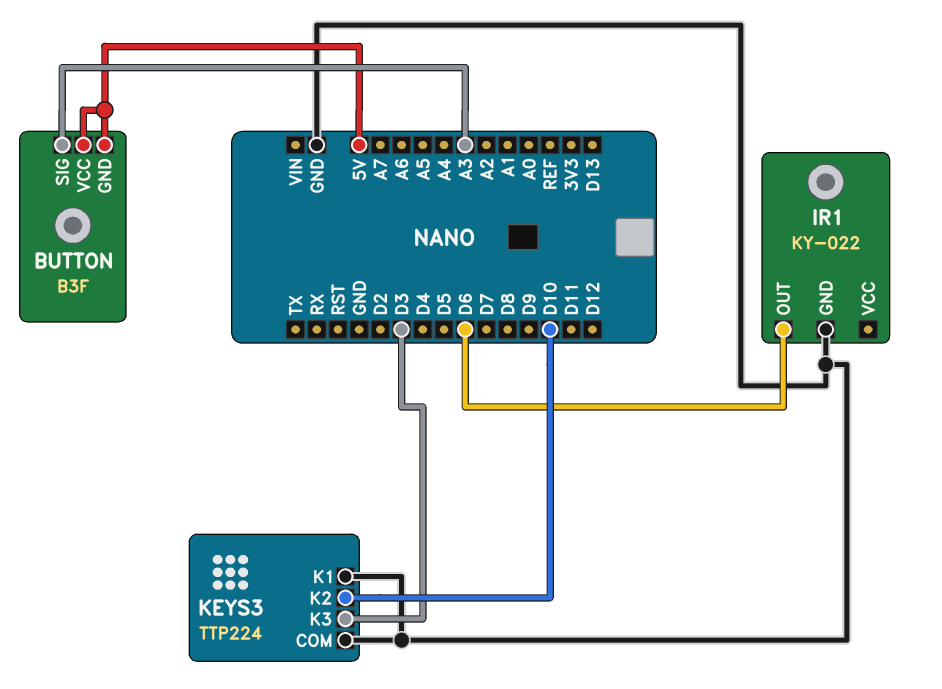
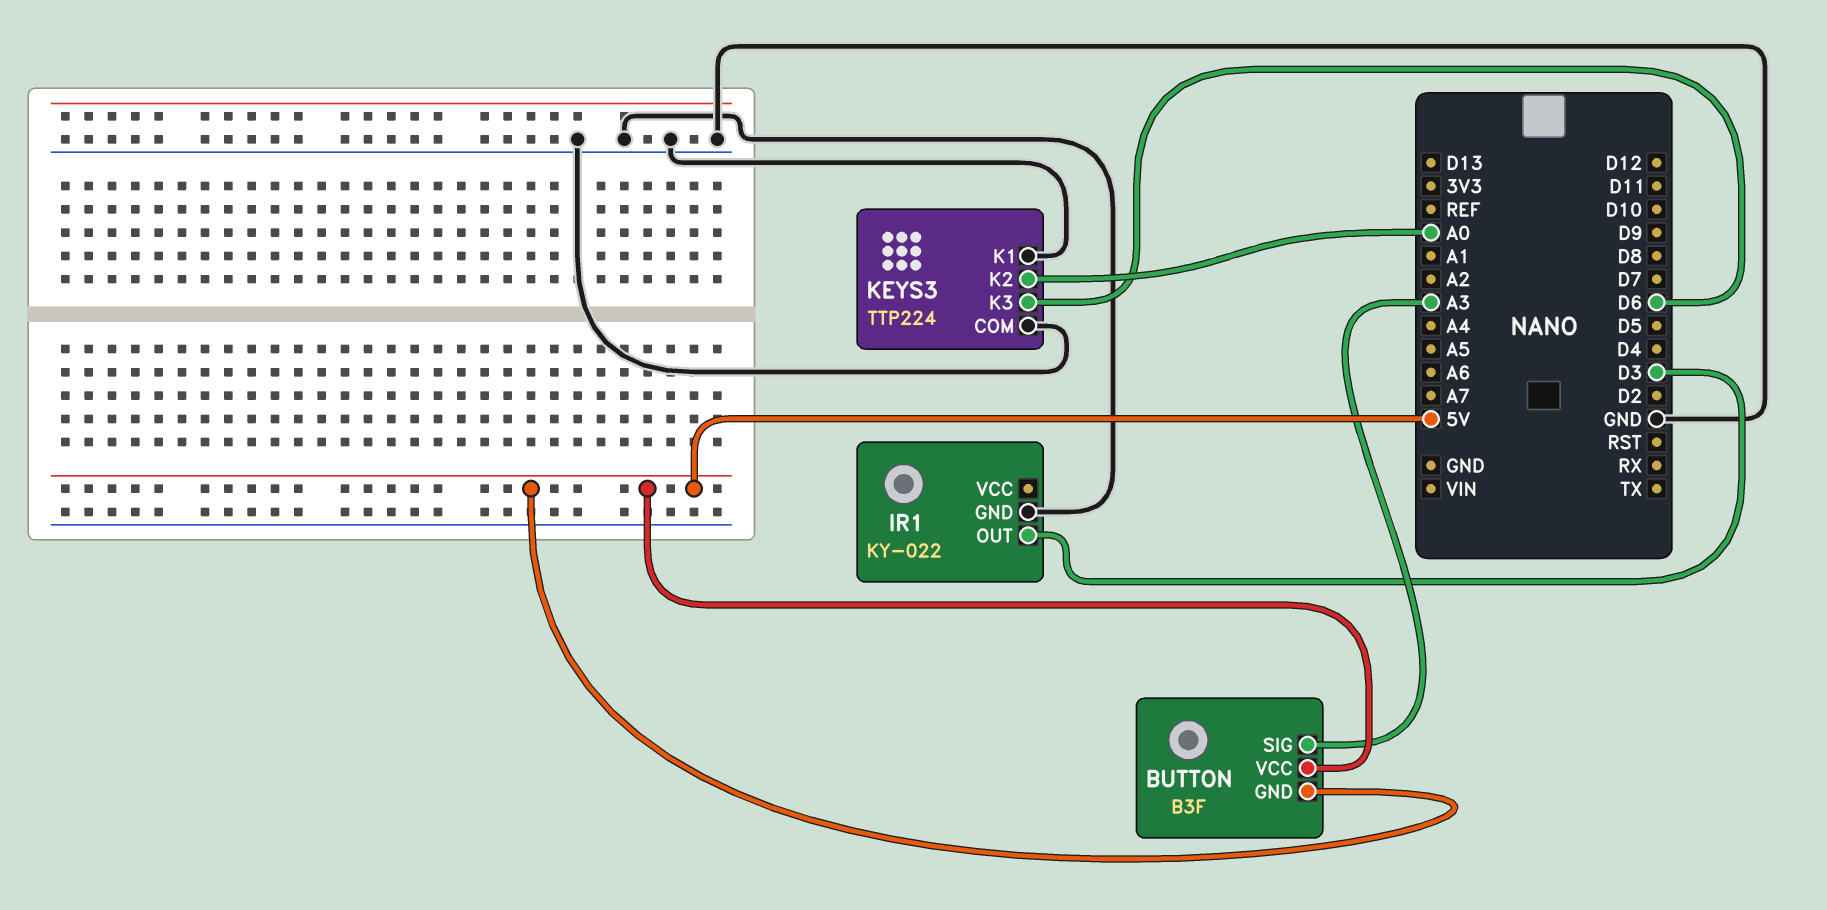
IR1 pin OUT: D6 -> D3
KEYS3 pin K2: D10 -> A0
KEYS3 pin K3: D3 -> D6

